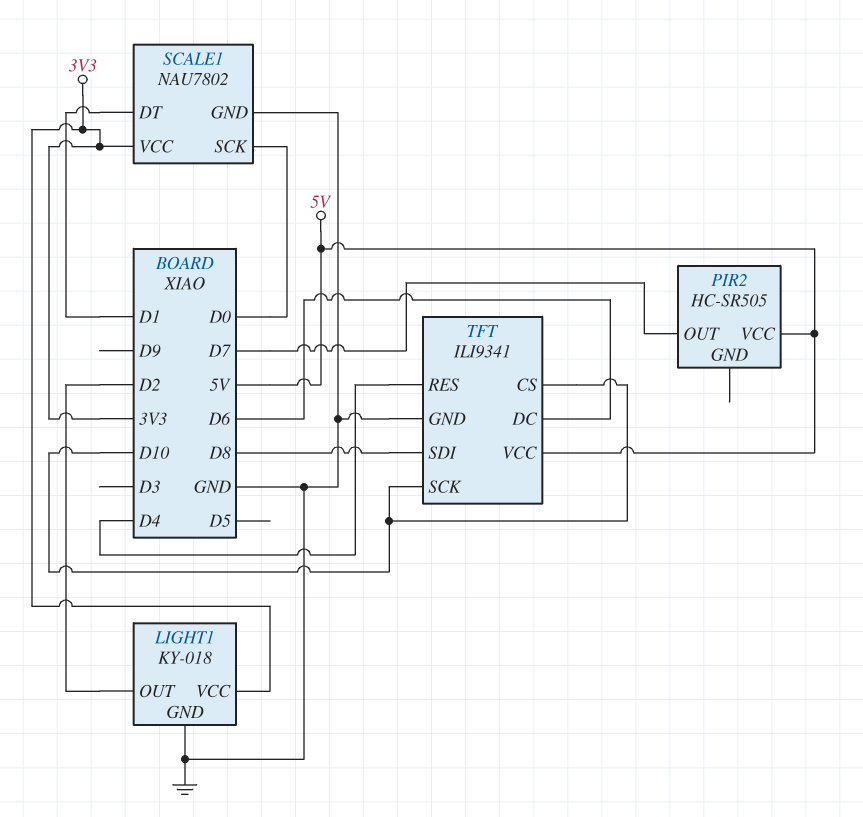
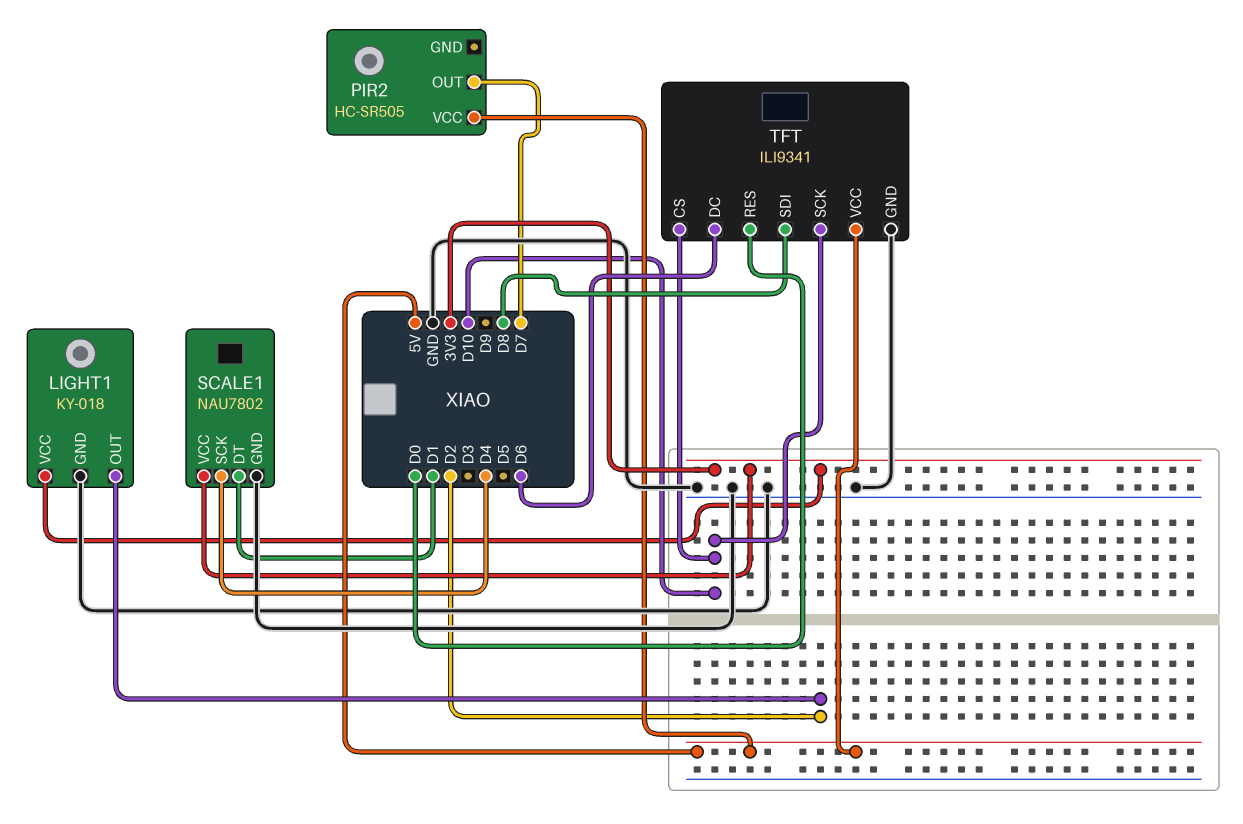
SCALE1 pin SCK: D0 -> D4
TFT pin RES: D4 -> D0

